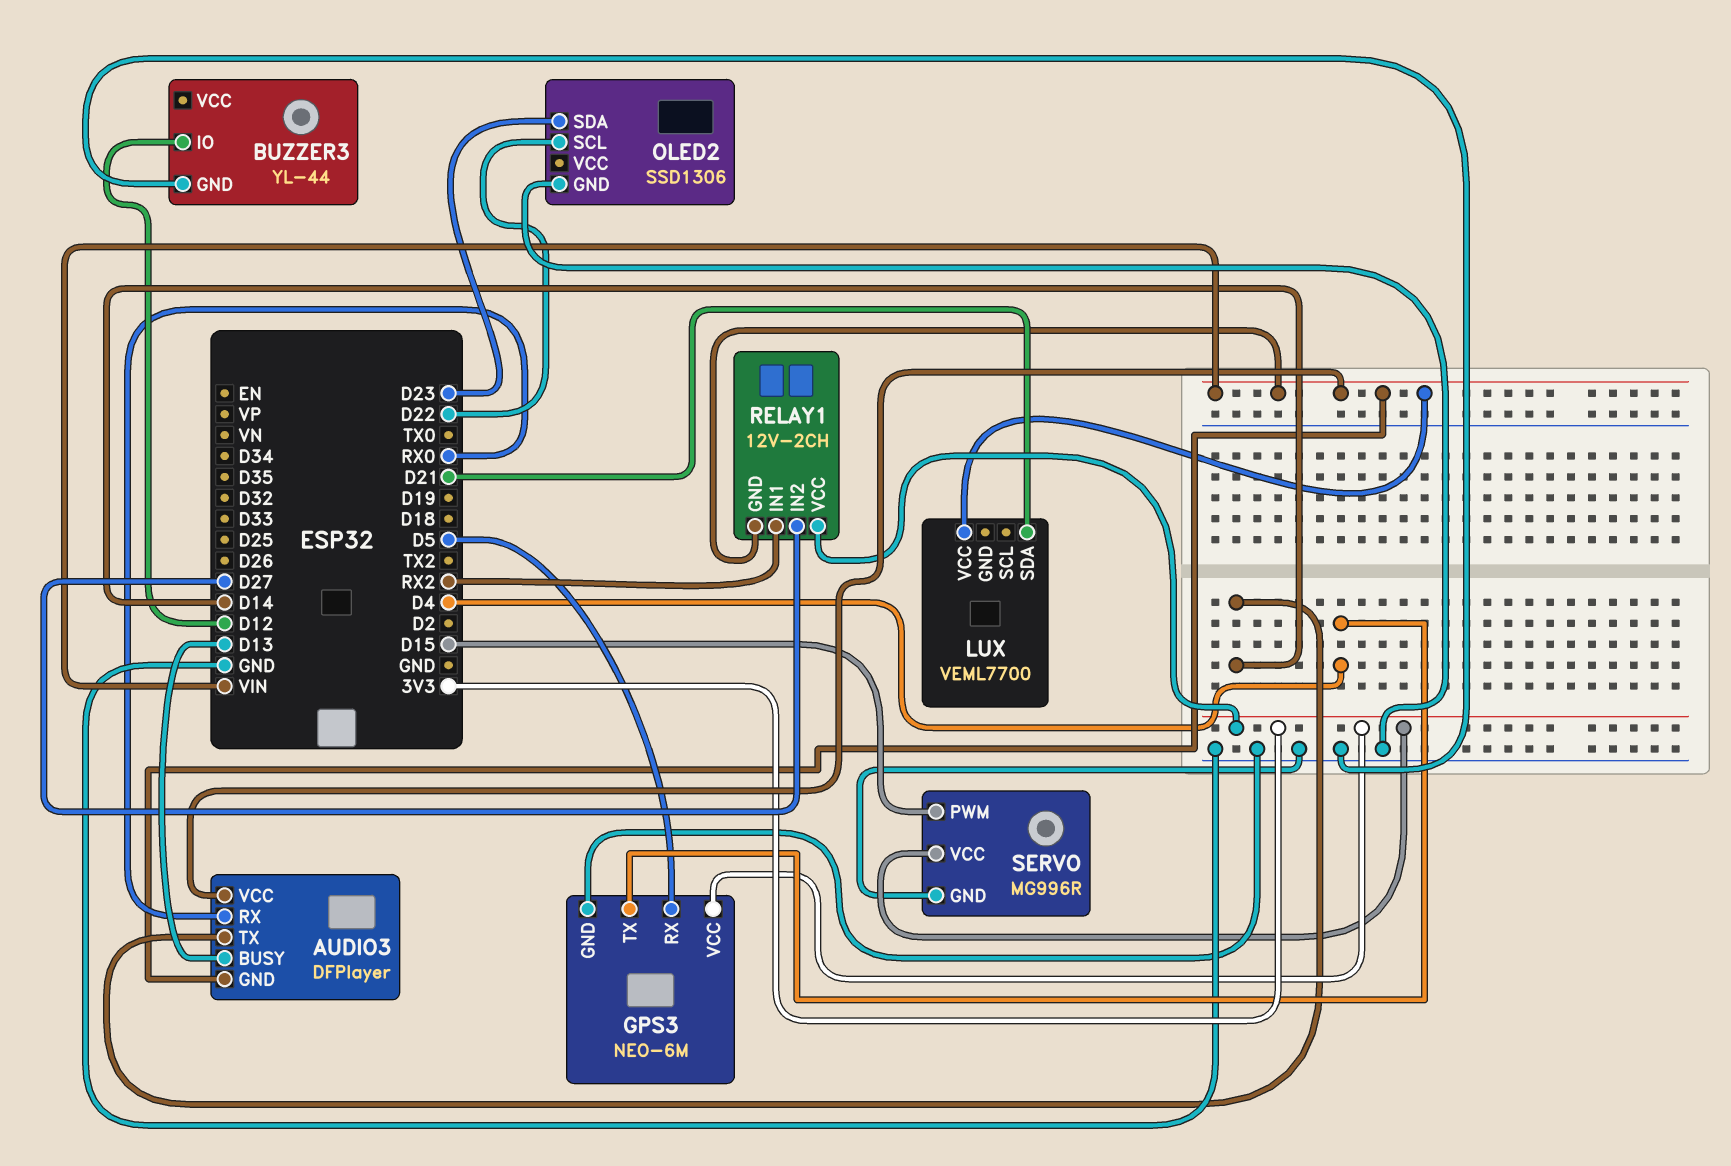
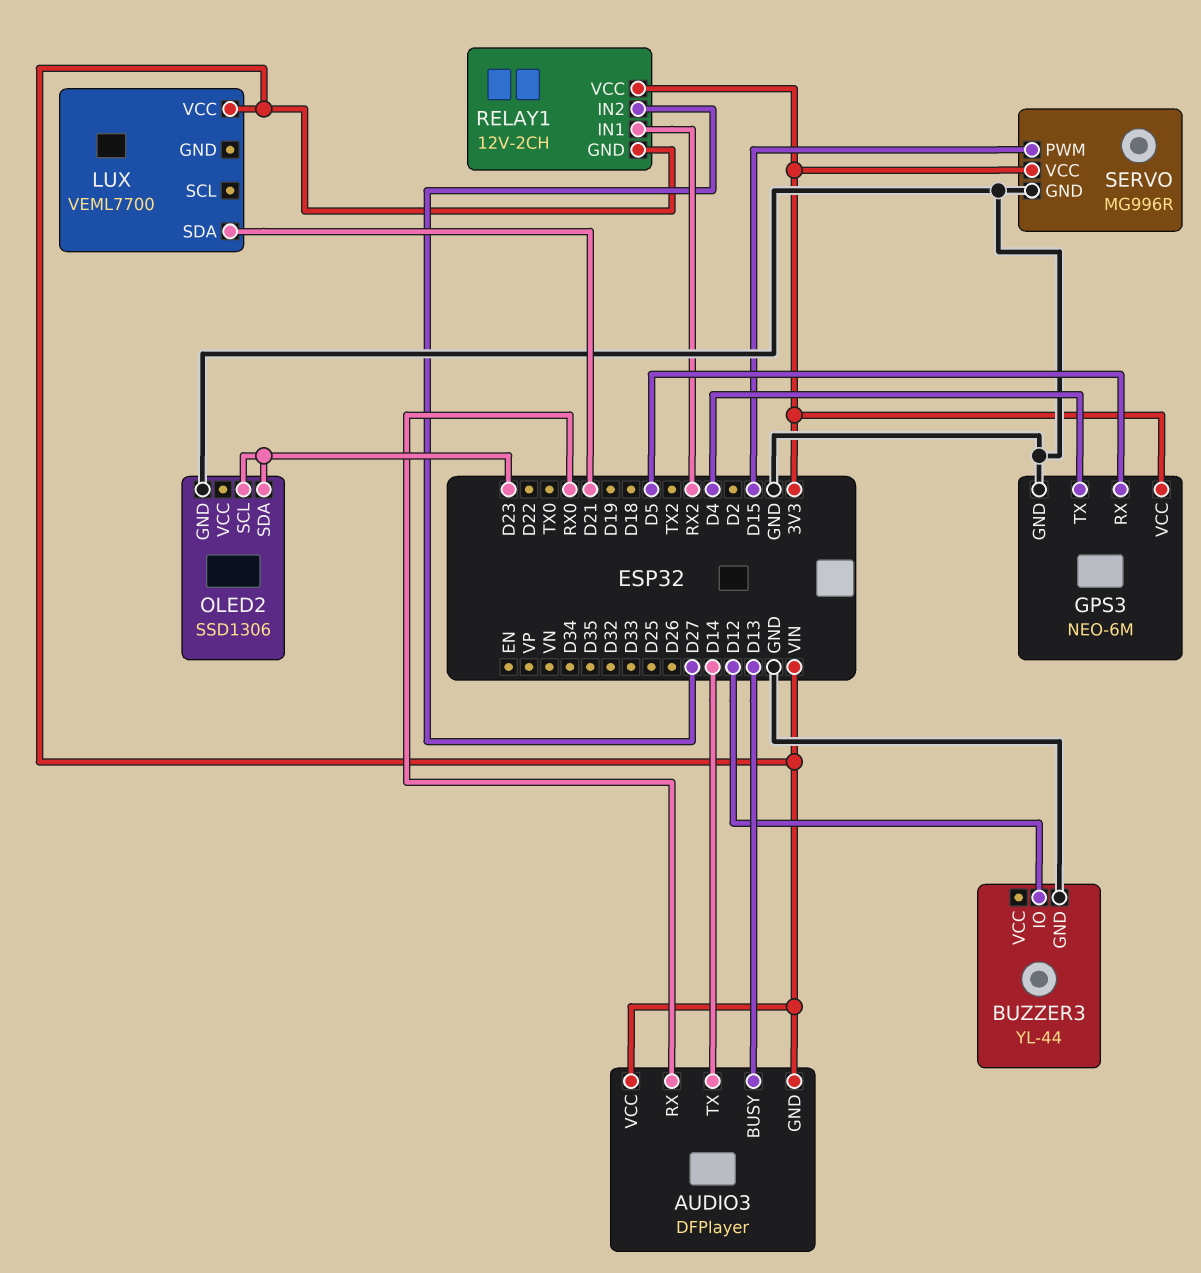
OLED2 pin SCL: D22 -> D23

